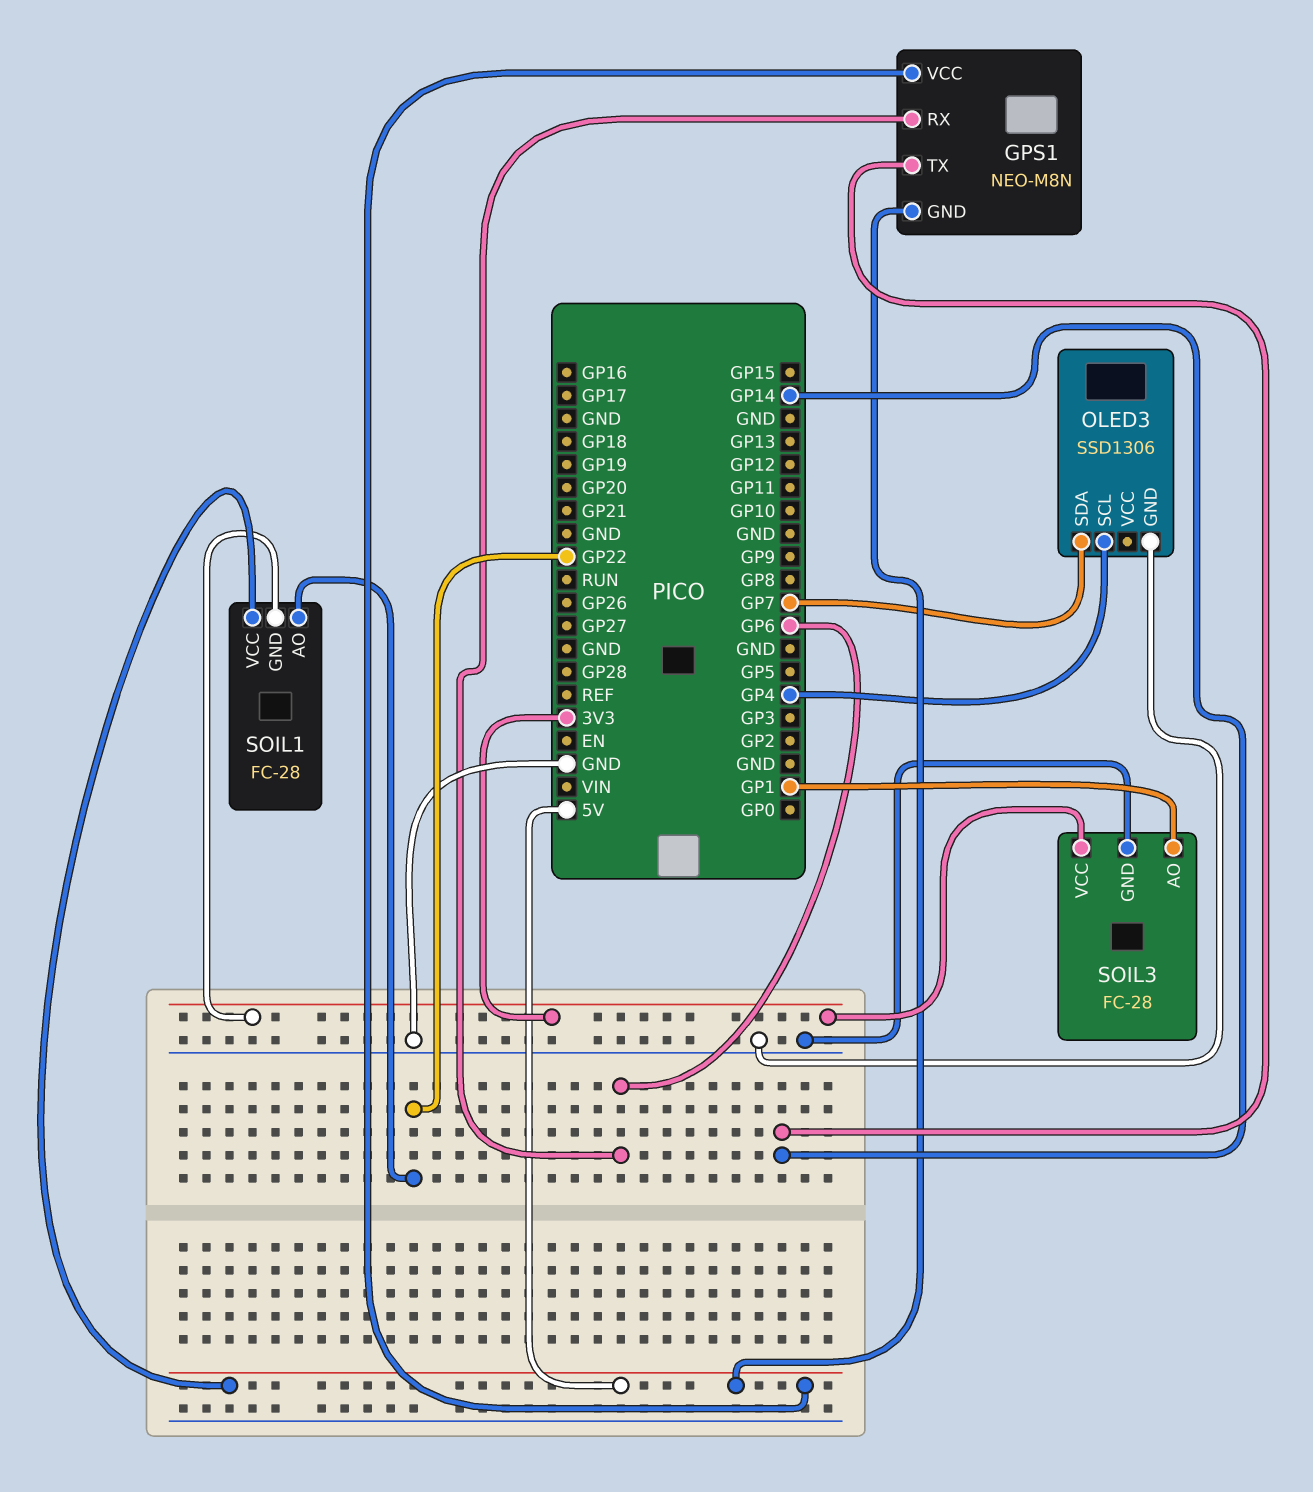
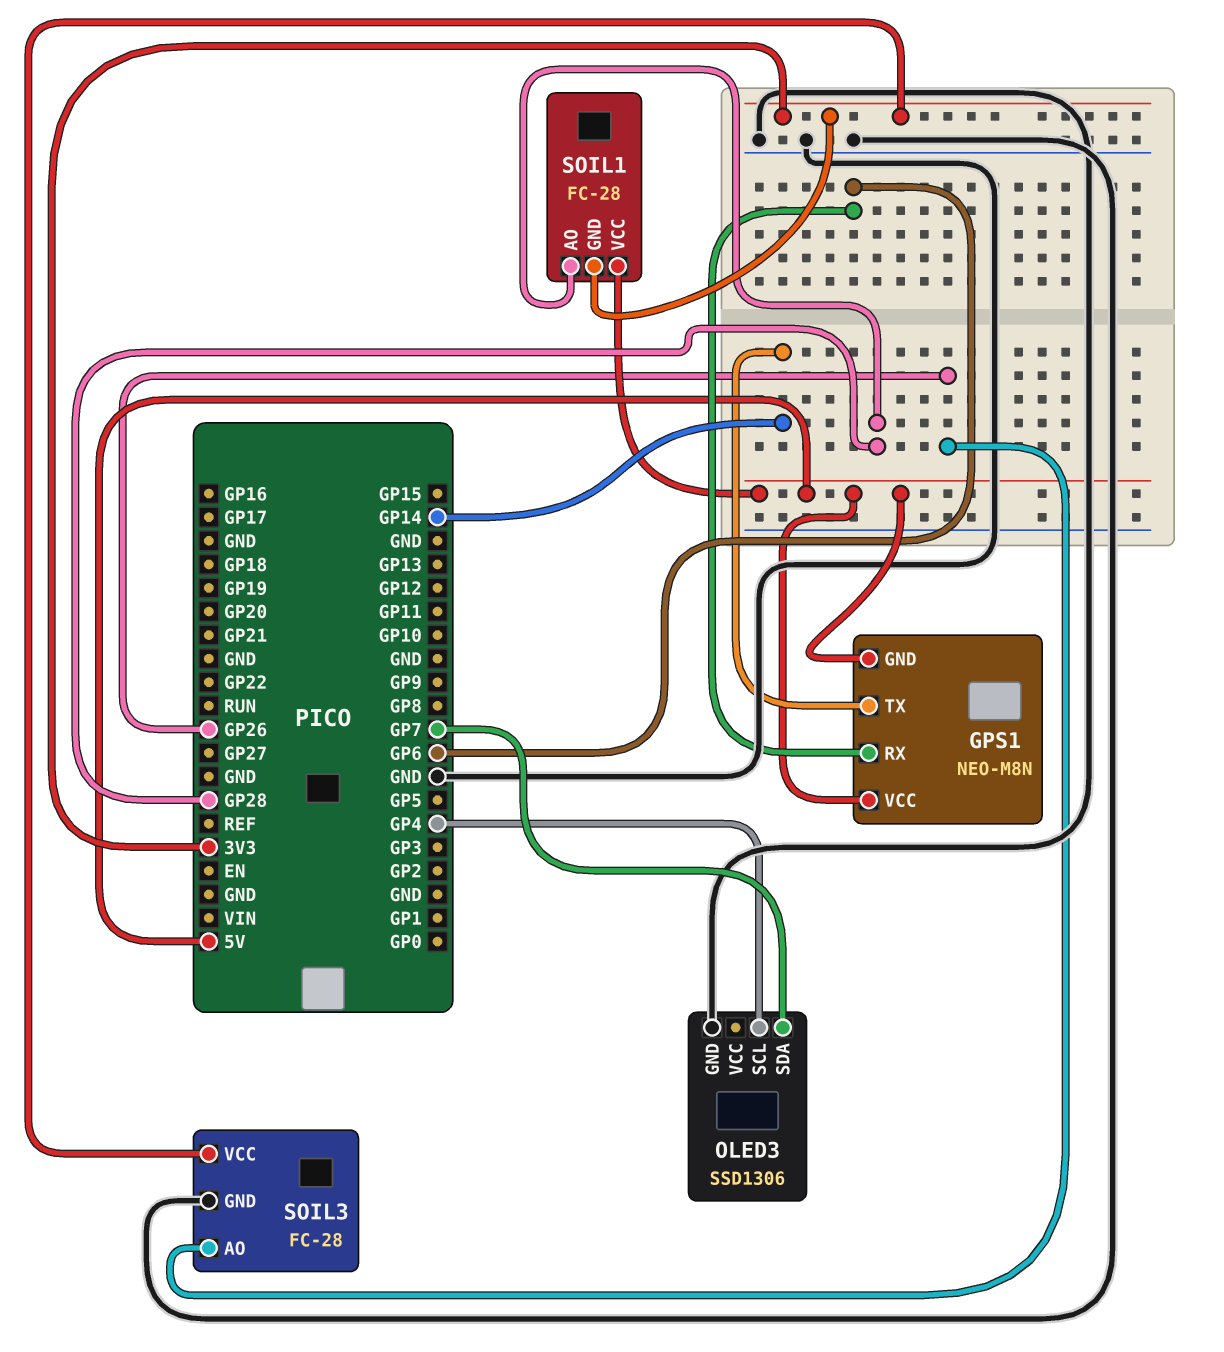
SOIL1 pin AO: GP22 -> GP28
SOIL3 pin AO: GP1 -> GP26

